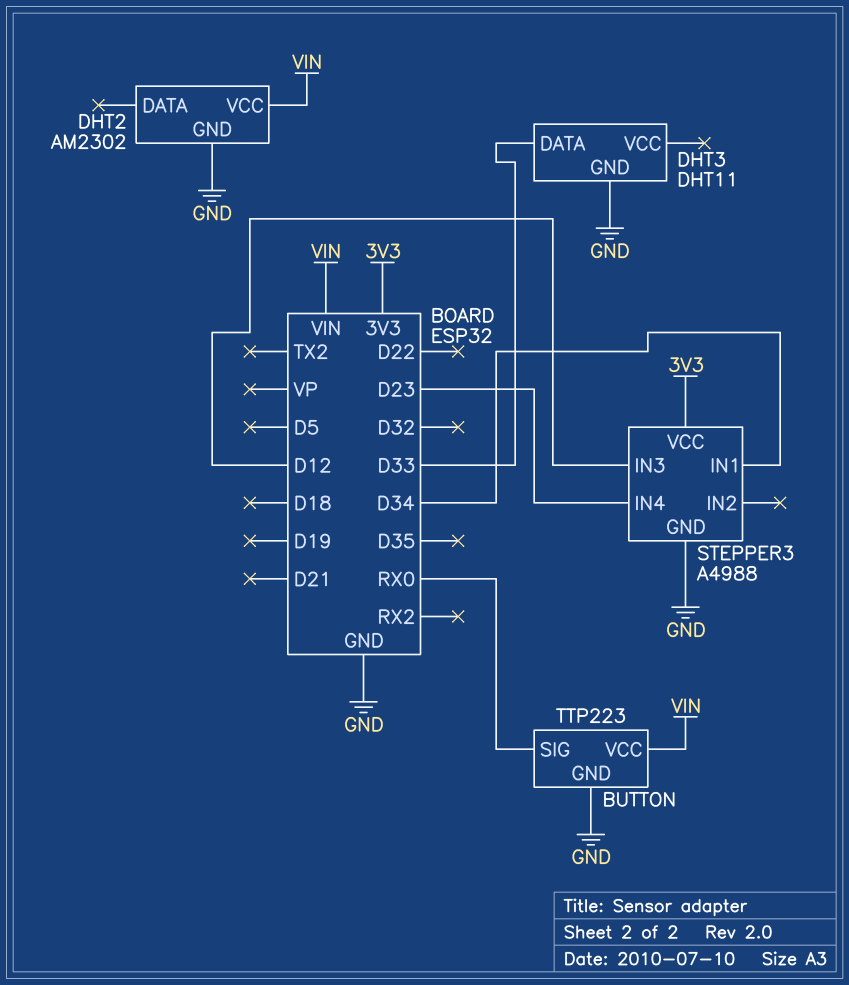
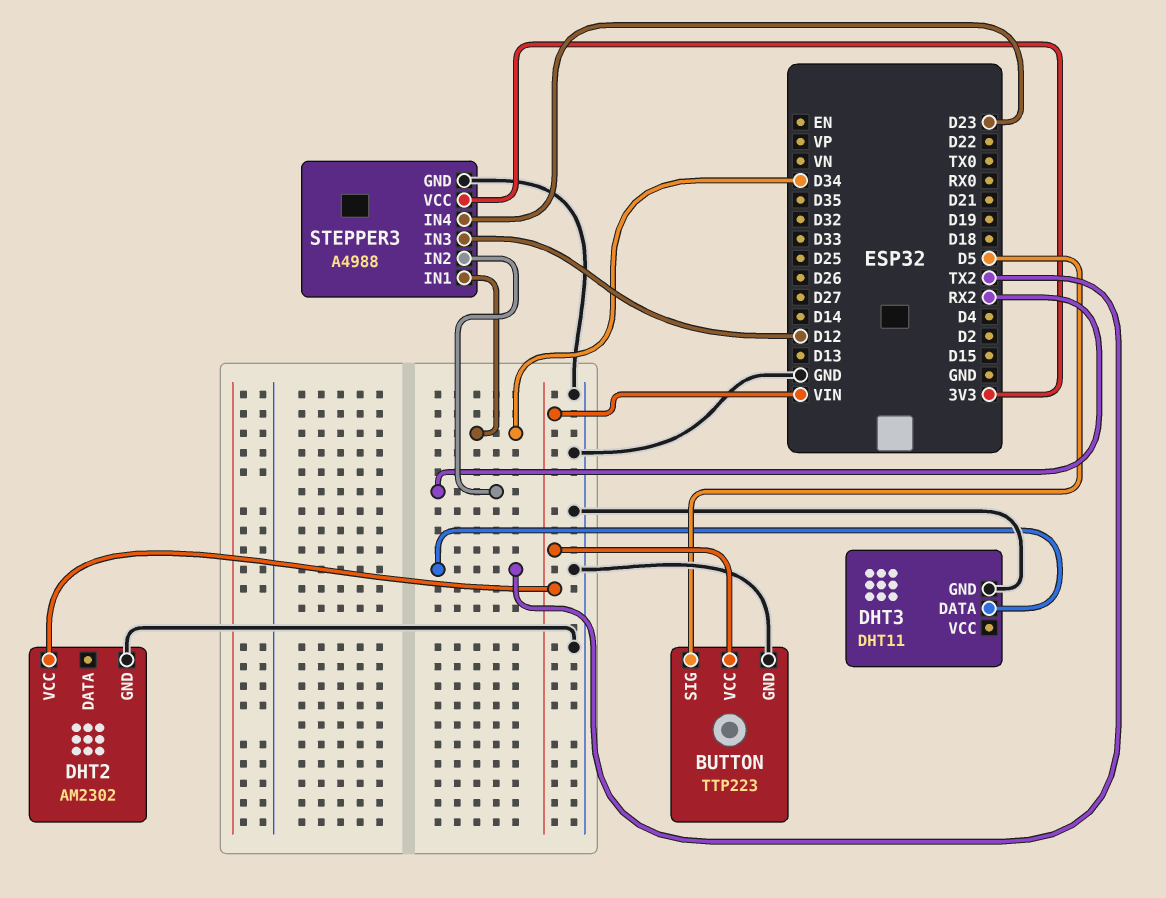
BUTTON pin SIG: RX0 -> D5
DHT3 pin DATA: D33 -> TX2
STEPPER3 pin IN2: none -> RX2

